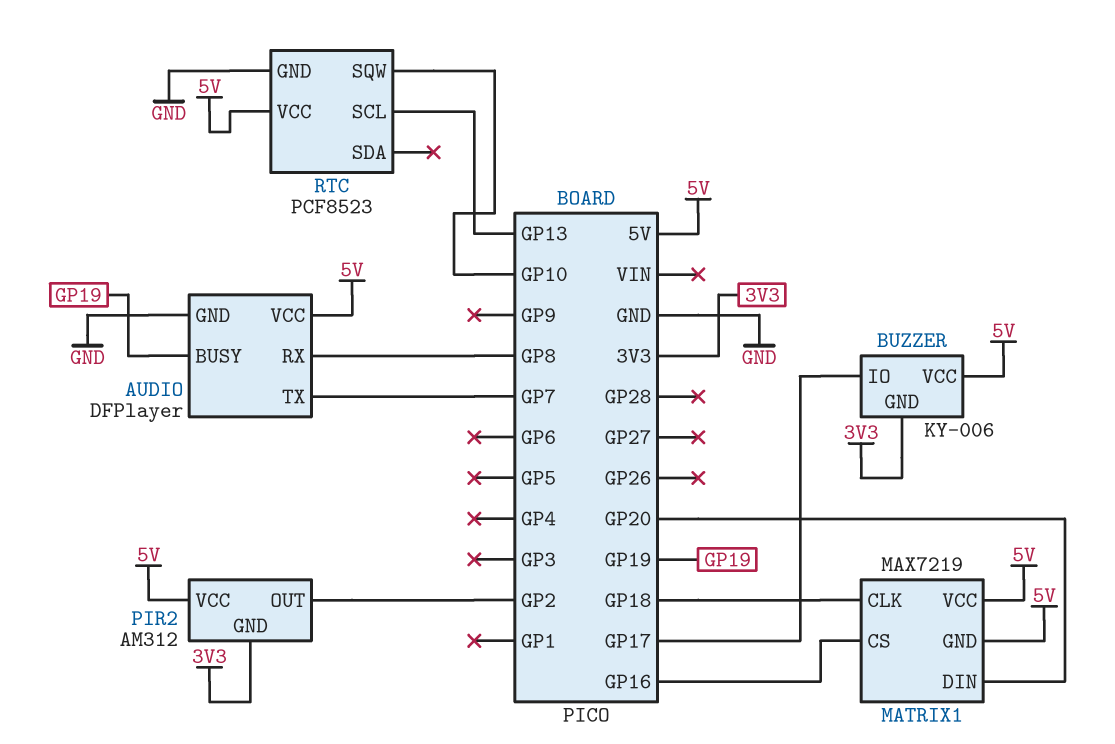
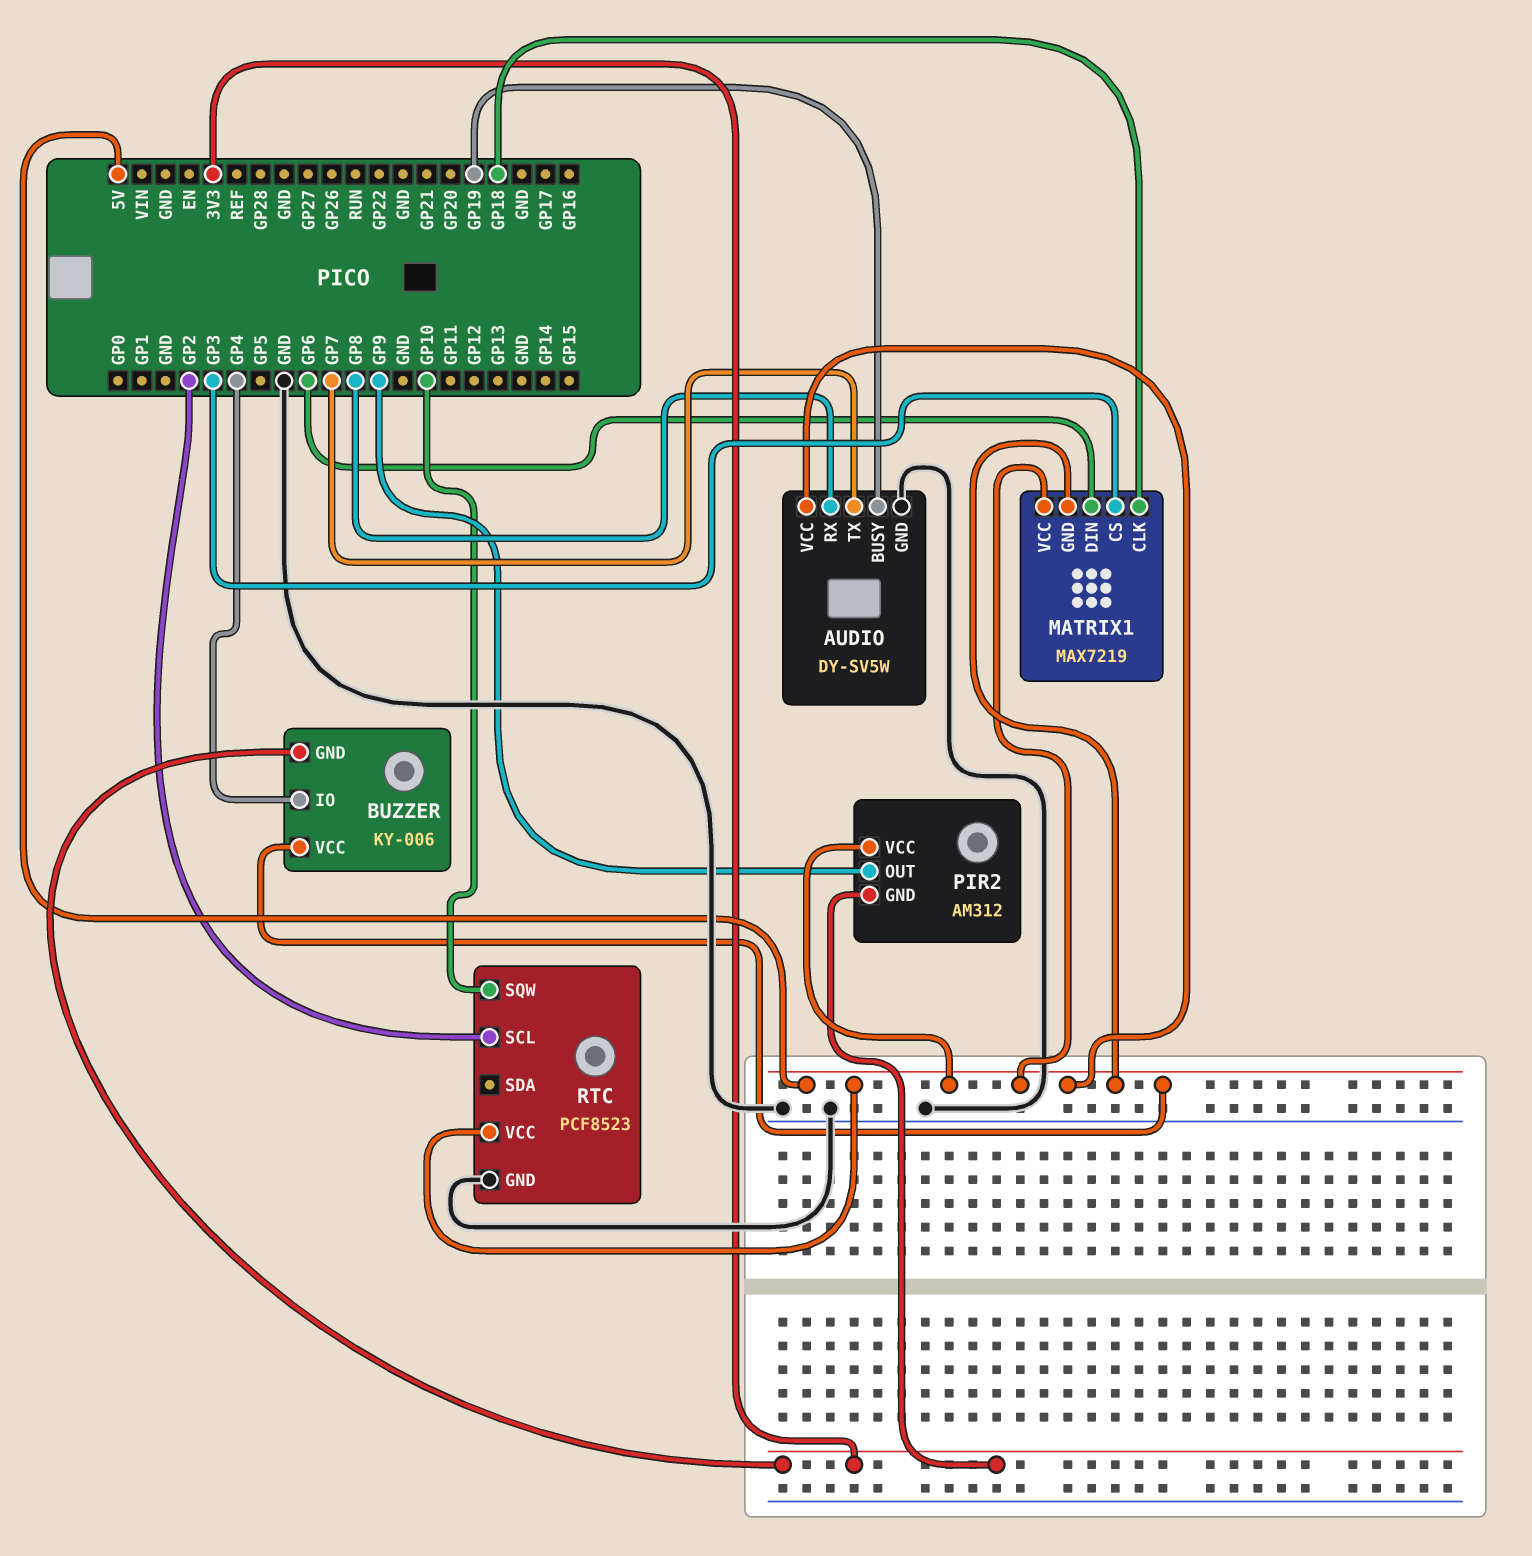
AUDIO: DFPlayer -> DY-SV5W
BUZZER pin IO: GP17 -> GP4
MATRIX1 pin CS: GP16 -> GP3
MATRIX1 pin DIN: GP20 -> GP6
PIR2 pin OUT: GP2 -> GP9
RTC pin SCL: GP13 -> GP2

